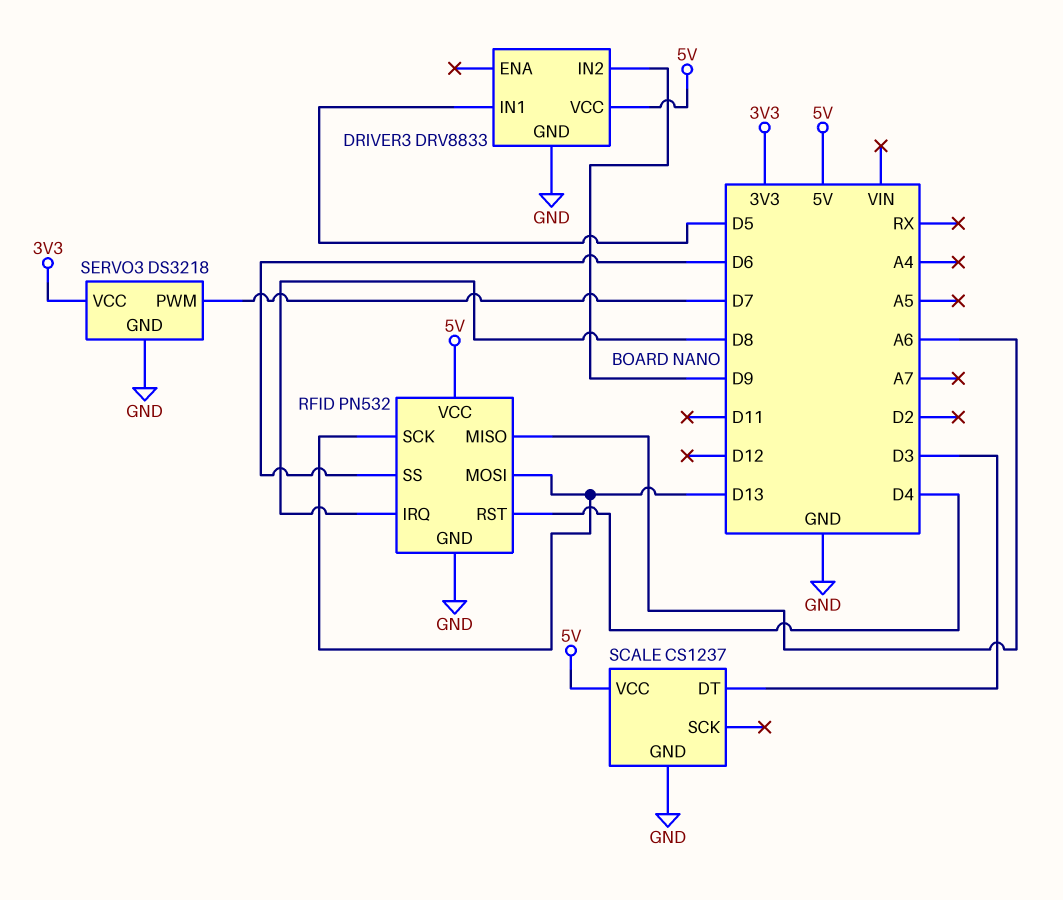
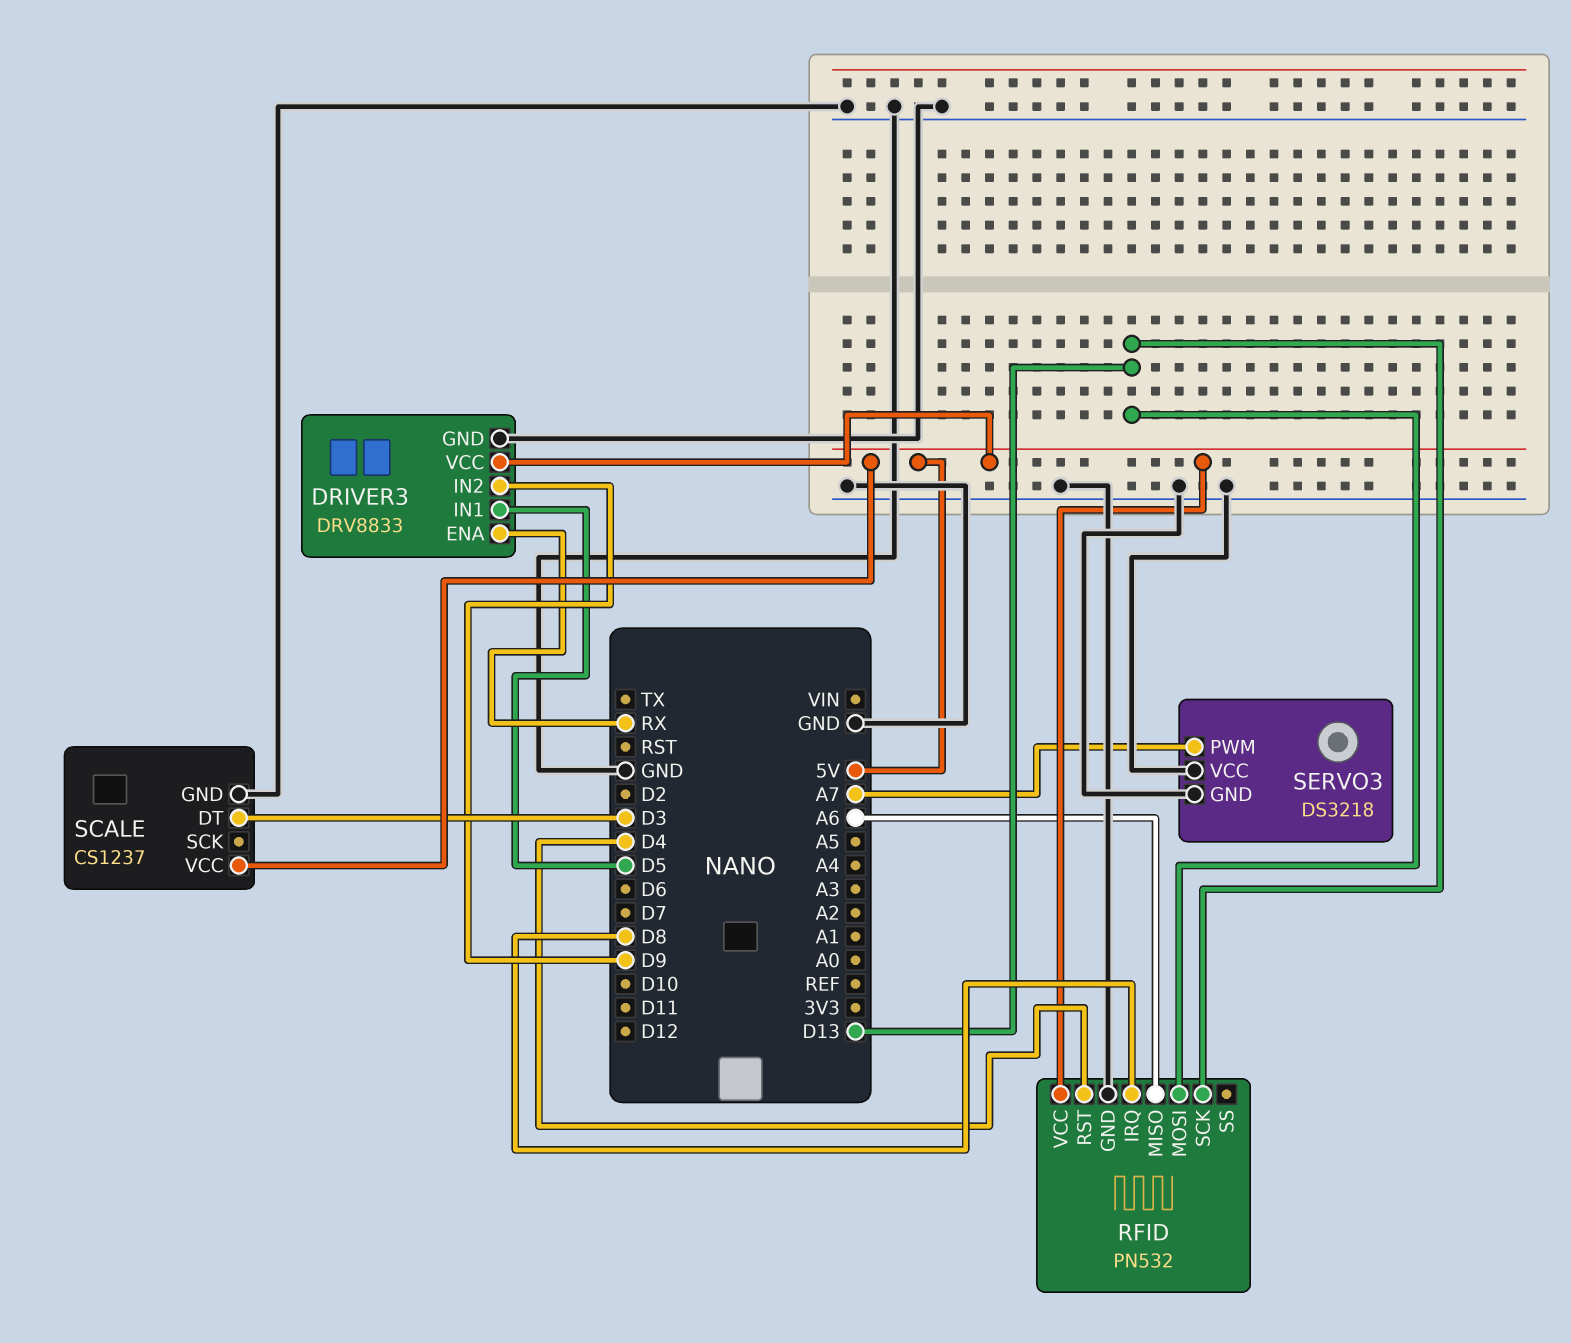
DRIVER3 pin ENA: none -> RX
RFID pin SS: D6 -> none
SERVO3 pin PWM: D7 -> A7
SERVO3 pin VCC: 3V3 -> GND

